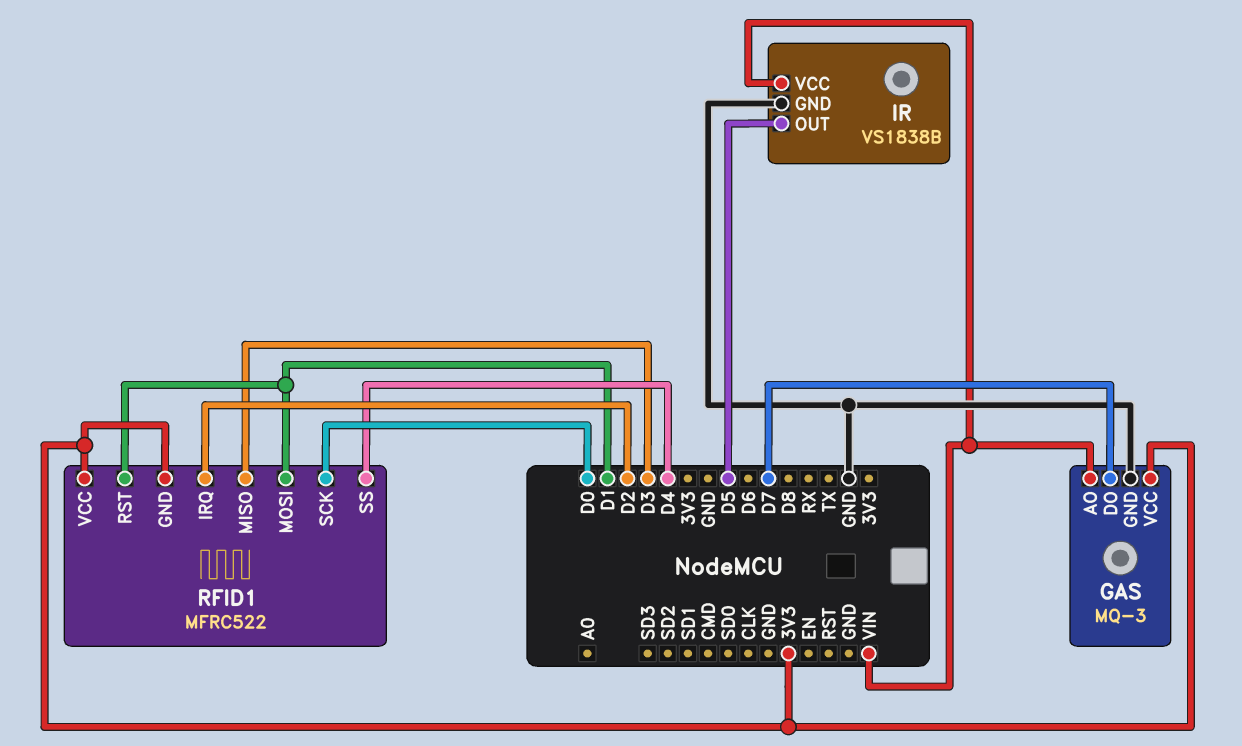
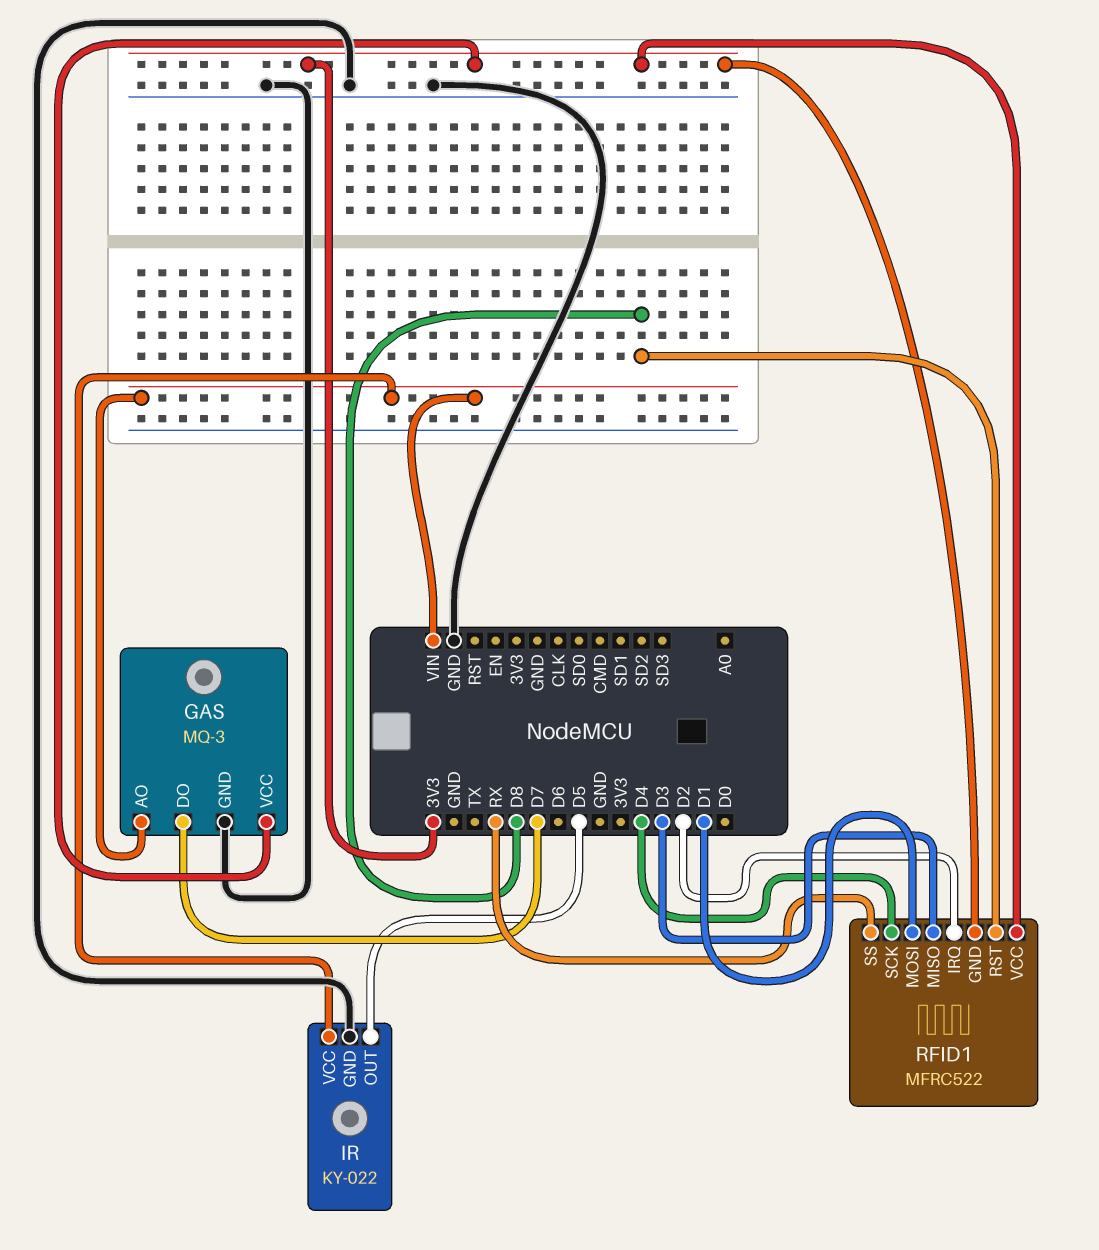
IR: VS1838B -> KY-022
RFID1 pin RST: D1 -> D8
RFID1 pin SCK: D0 -> D4
RFID1 pin SS: D4 -> RX

